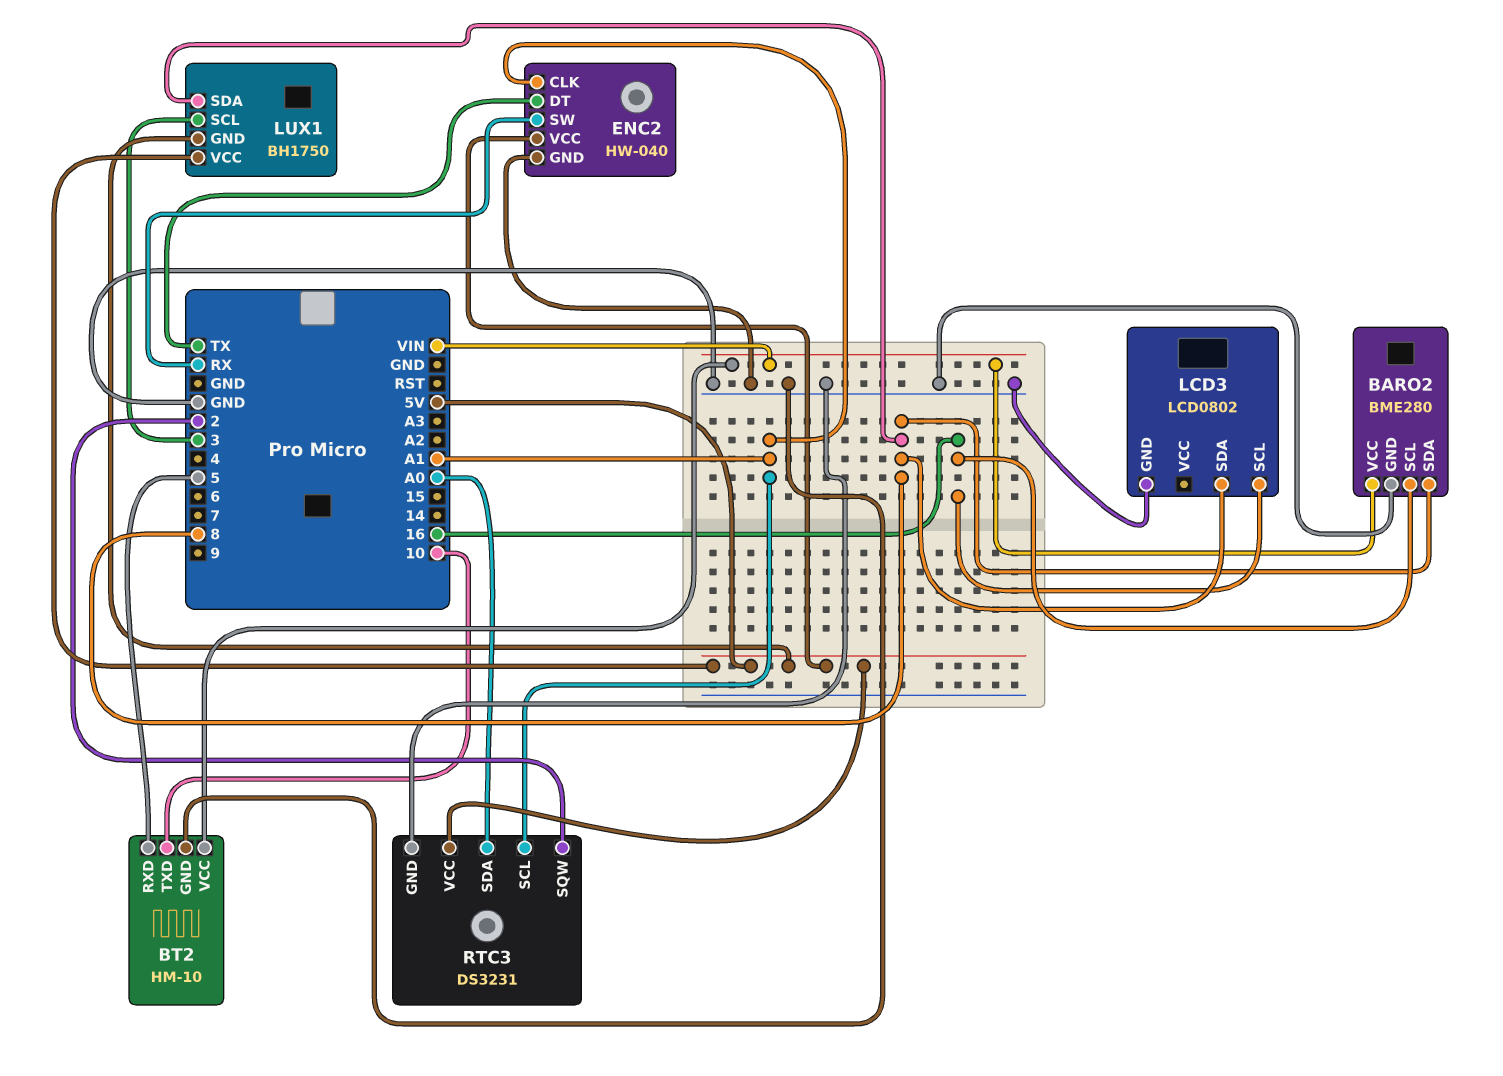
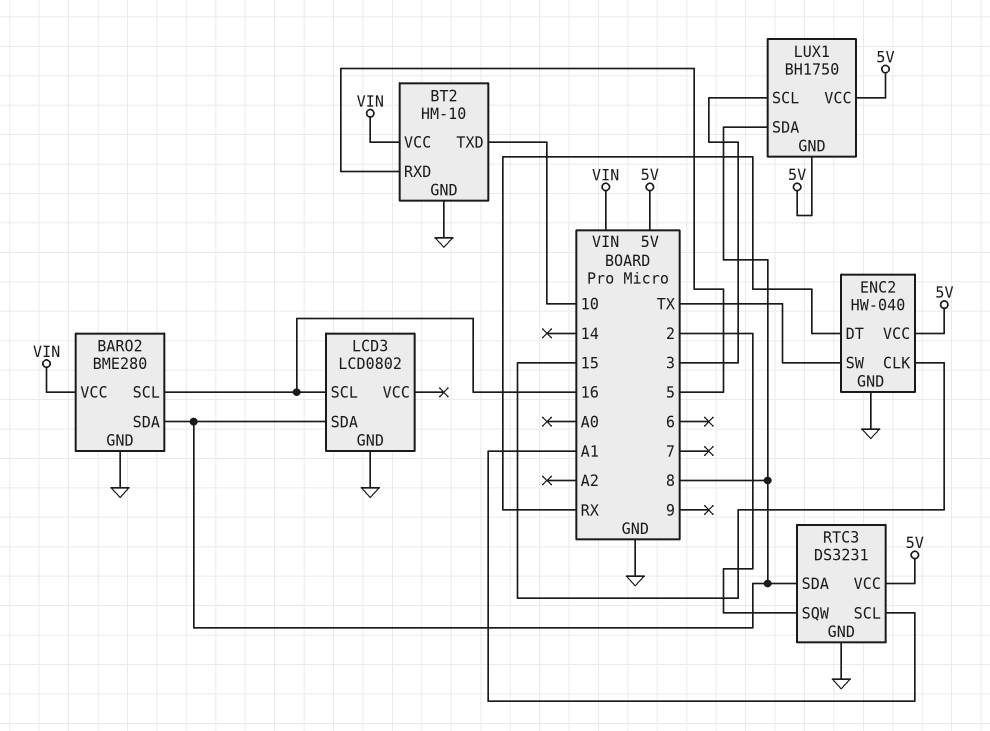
ENC2 pin CLK: A1 -> 15
ENC2 pin DT: TX -> RX
ENC2 pin SW: RX -> TX
RTC3 pin SDA: A0 -> 8

